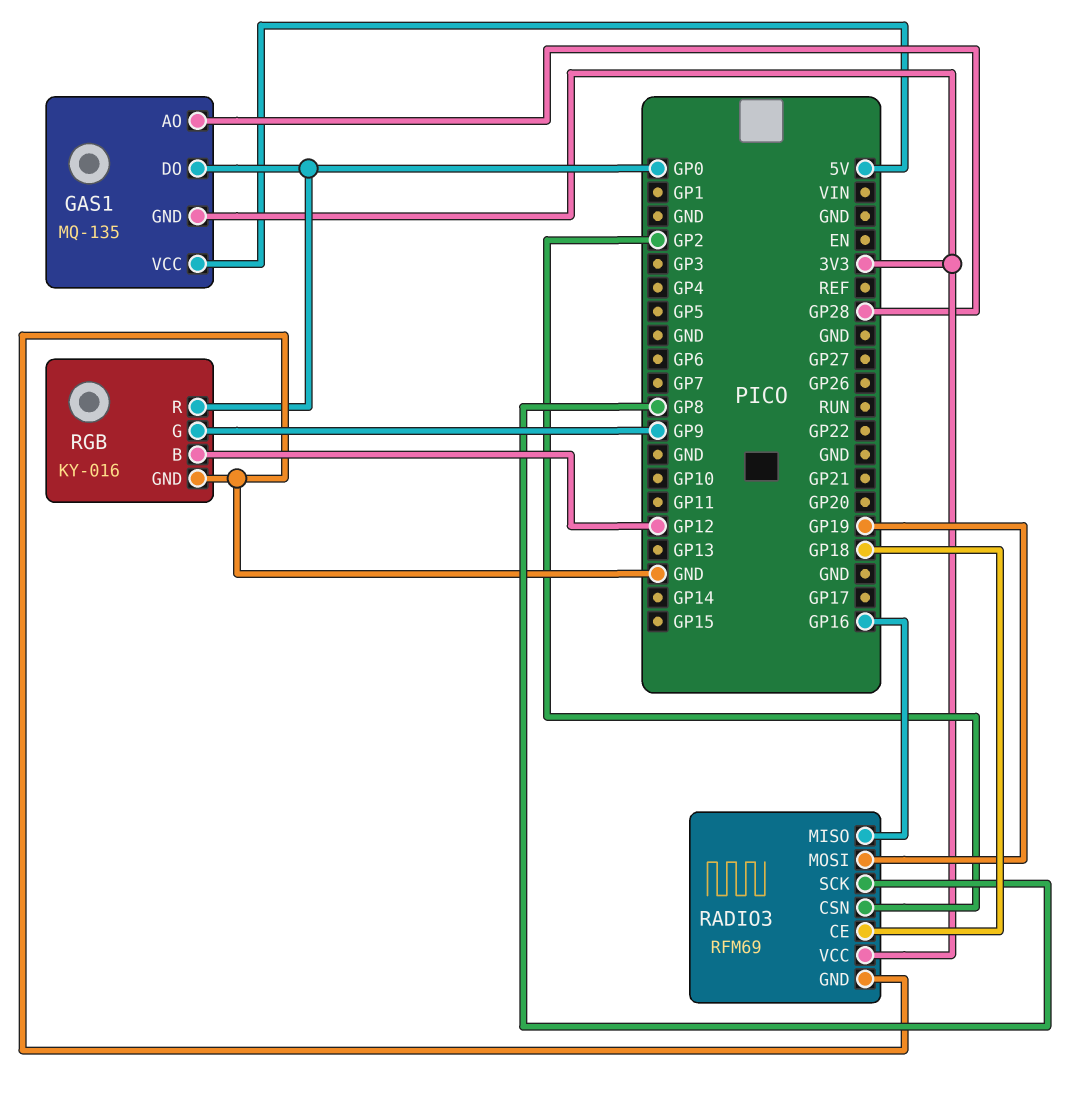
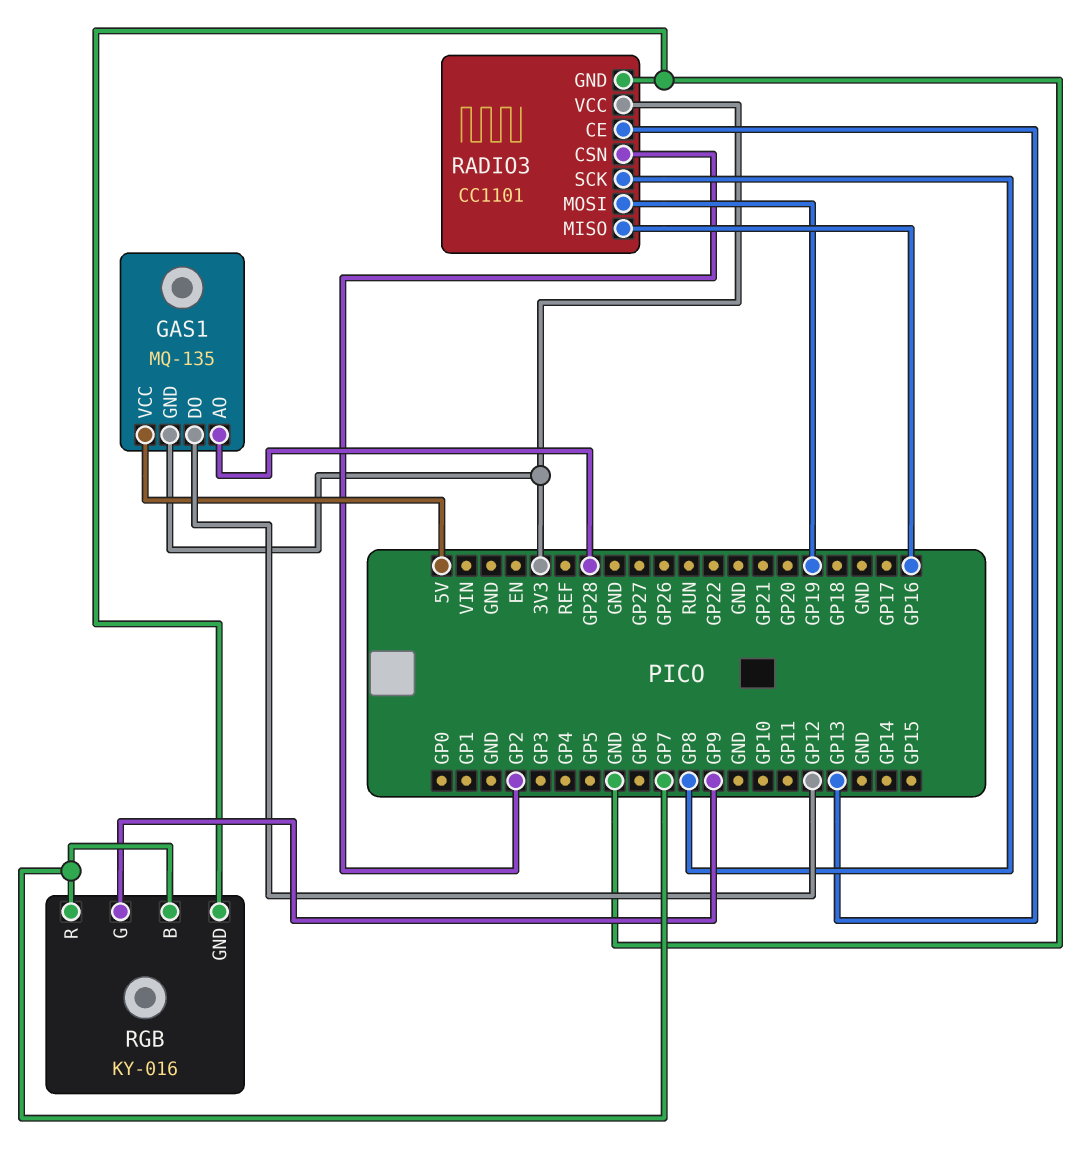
GAS1 pin DO: GP0 -> GP12
RADIO3: RFM69 -> CC1101
RADIO3 pin CE: GP18 -> GP13
RGB pin B: GP12 -> GP7
RGB pin R: GP0 -> GP7

